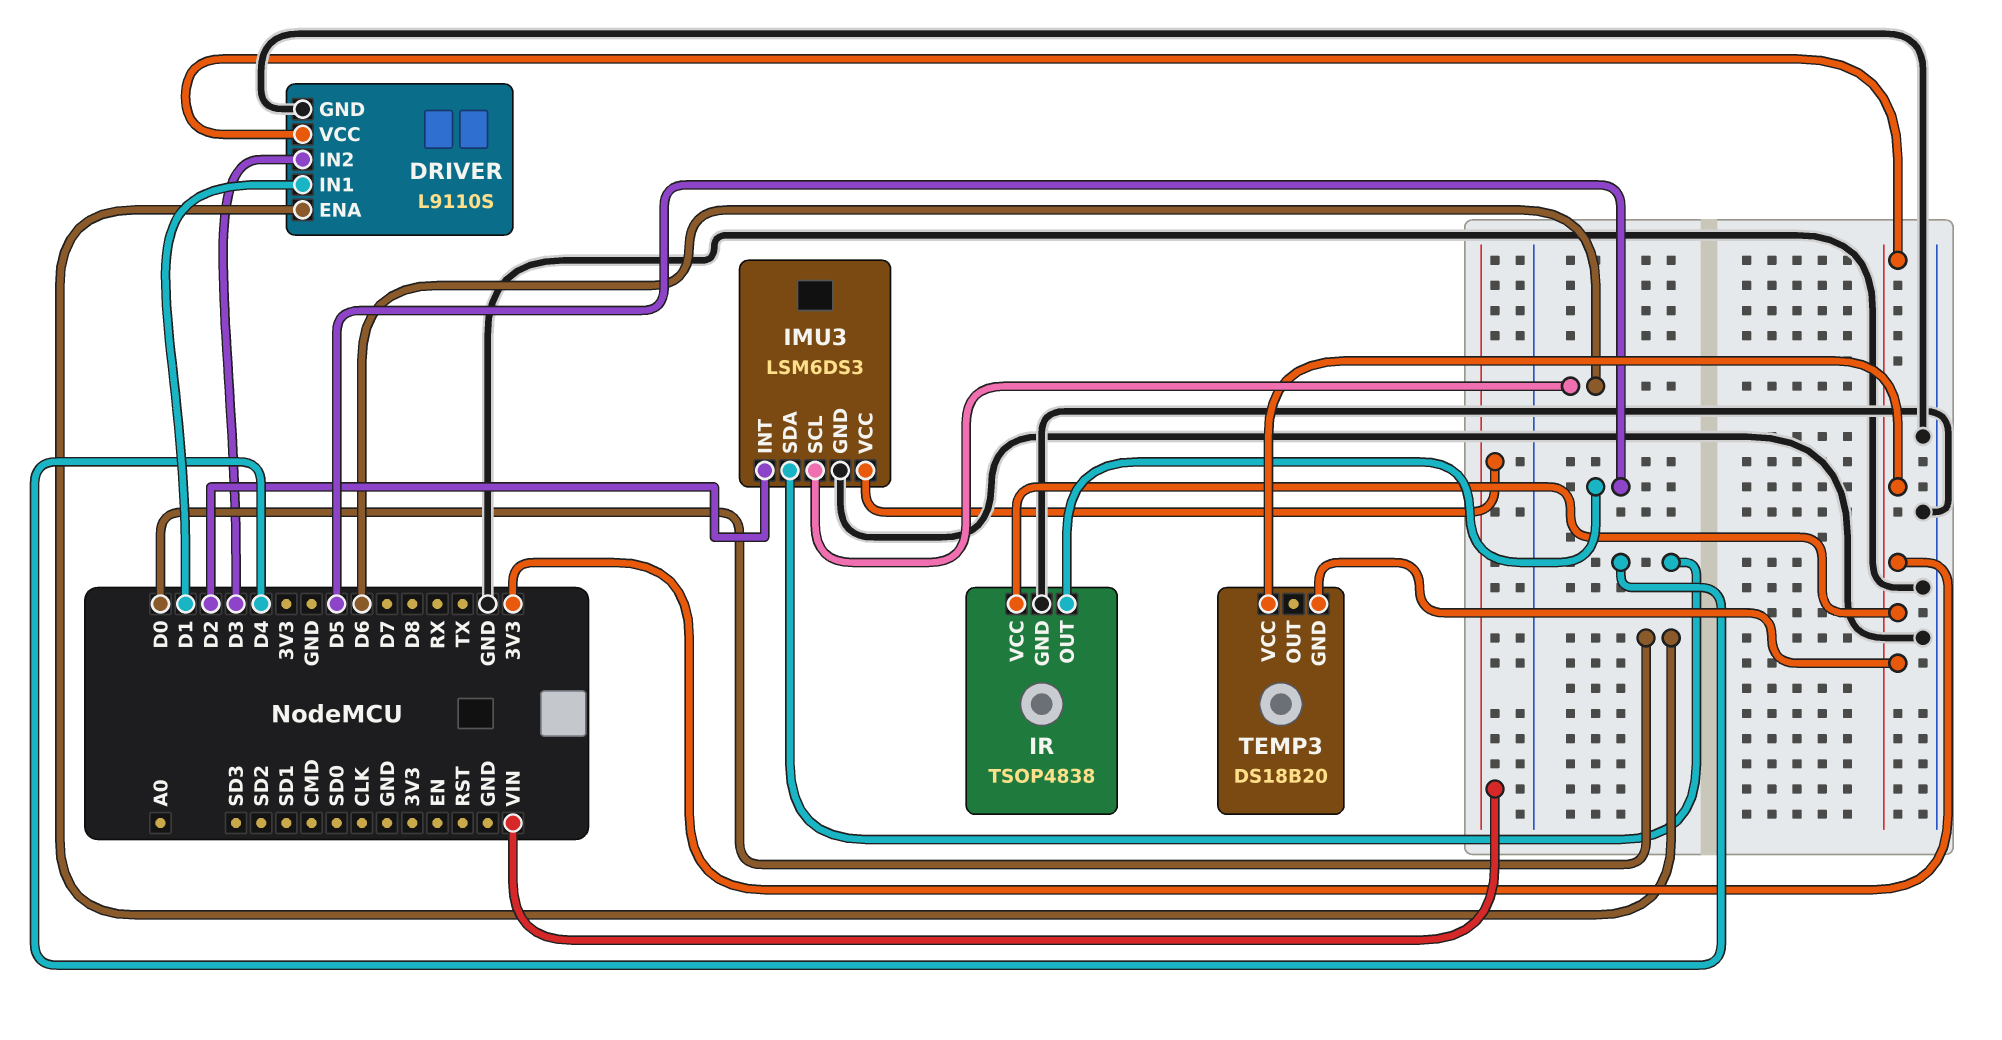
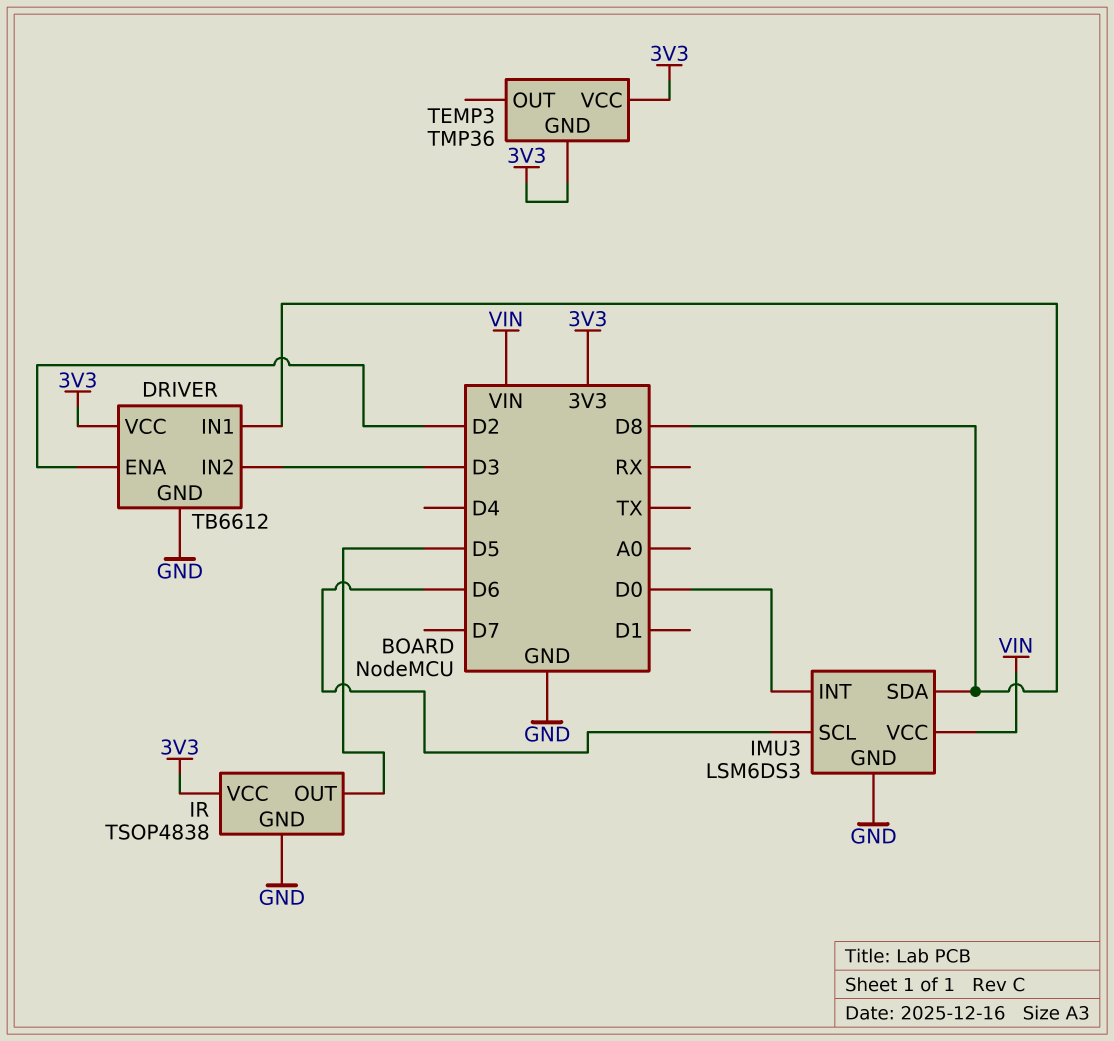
DRIVER: L9110S -> TB6612
DRIVER pin ENA: D0 -> D2
DRIVER pin IN1: D1 -> D8
IMU3 pin INT: D2 -> D0
IMU3 pin SDA: D4 -> D8
TEMP3: DS18B20 -> TMP36

